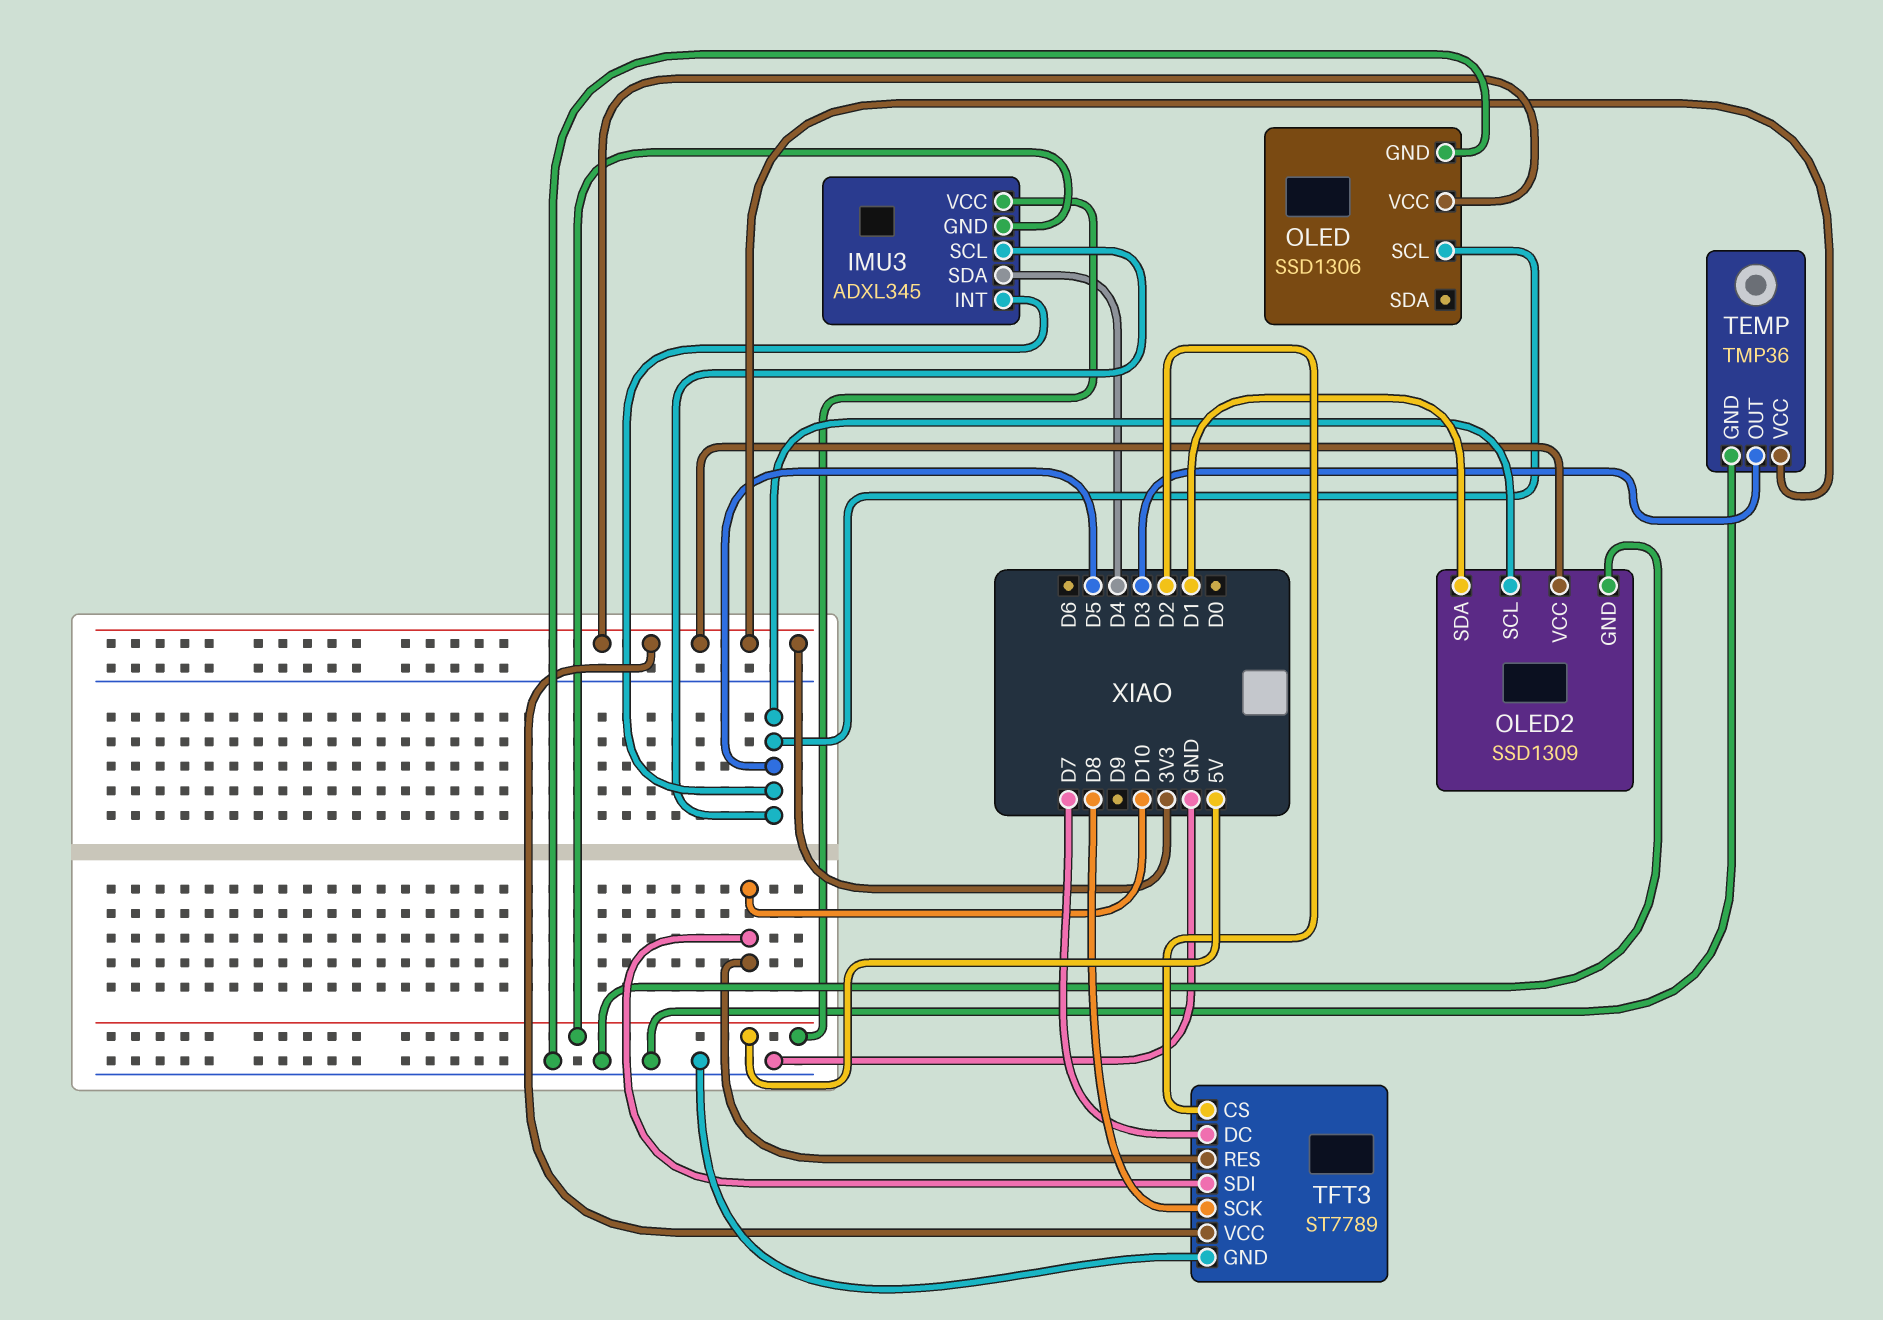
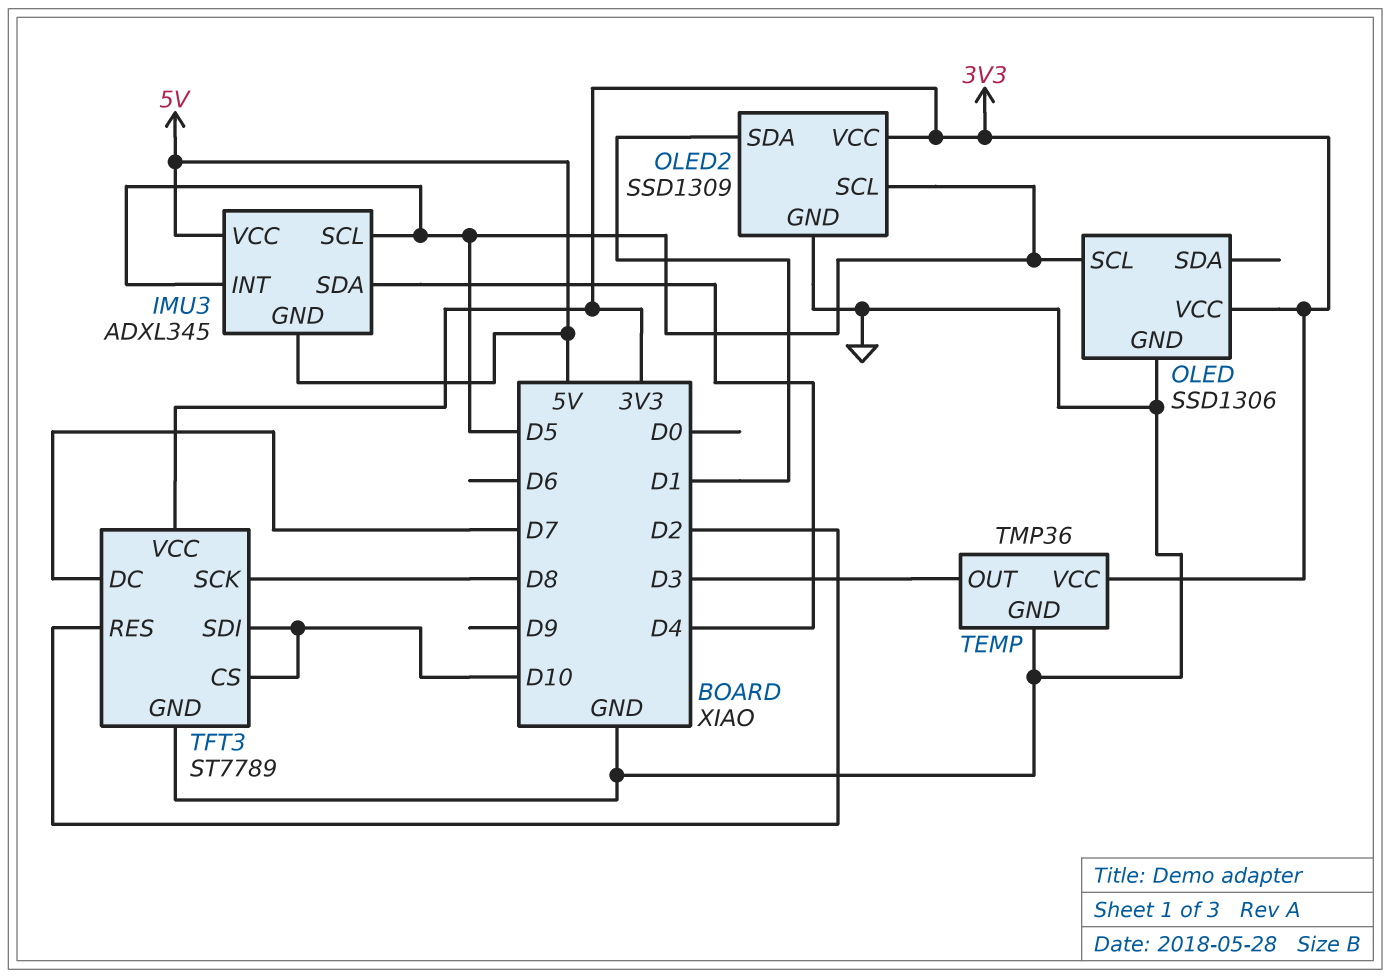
TFT3 pin CS: D2 -> D10
TFT3 pin RES: D10 -> D2

